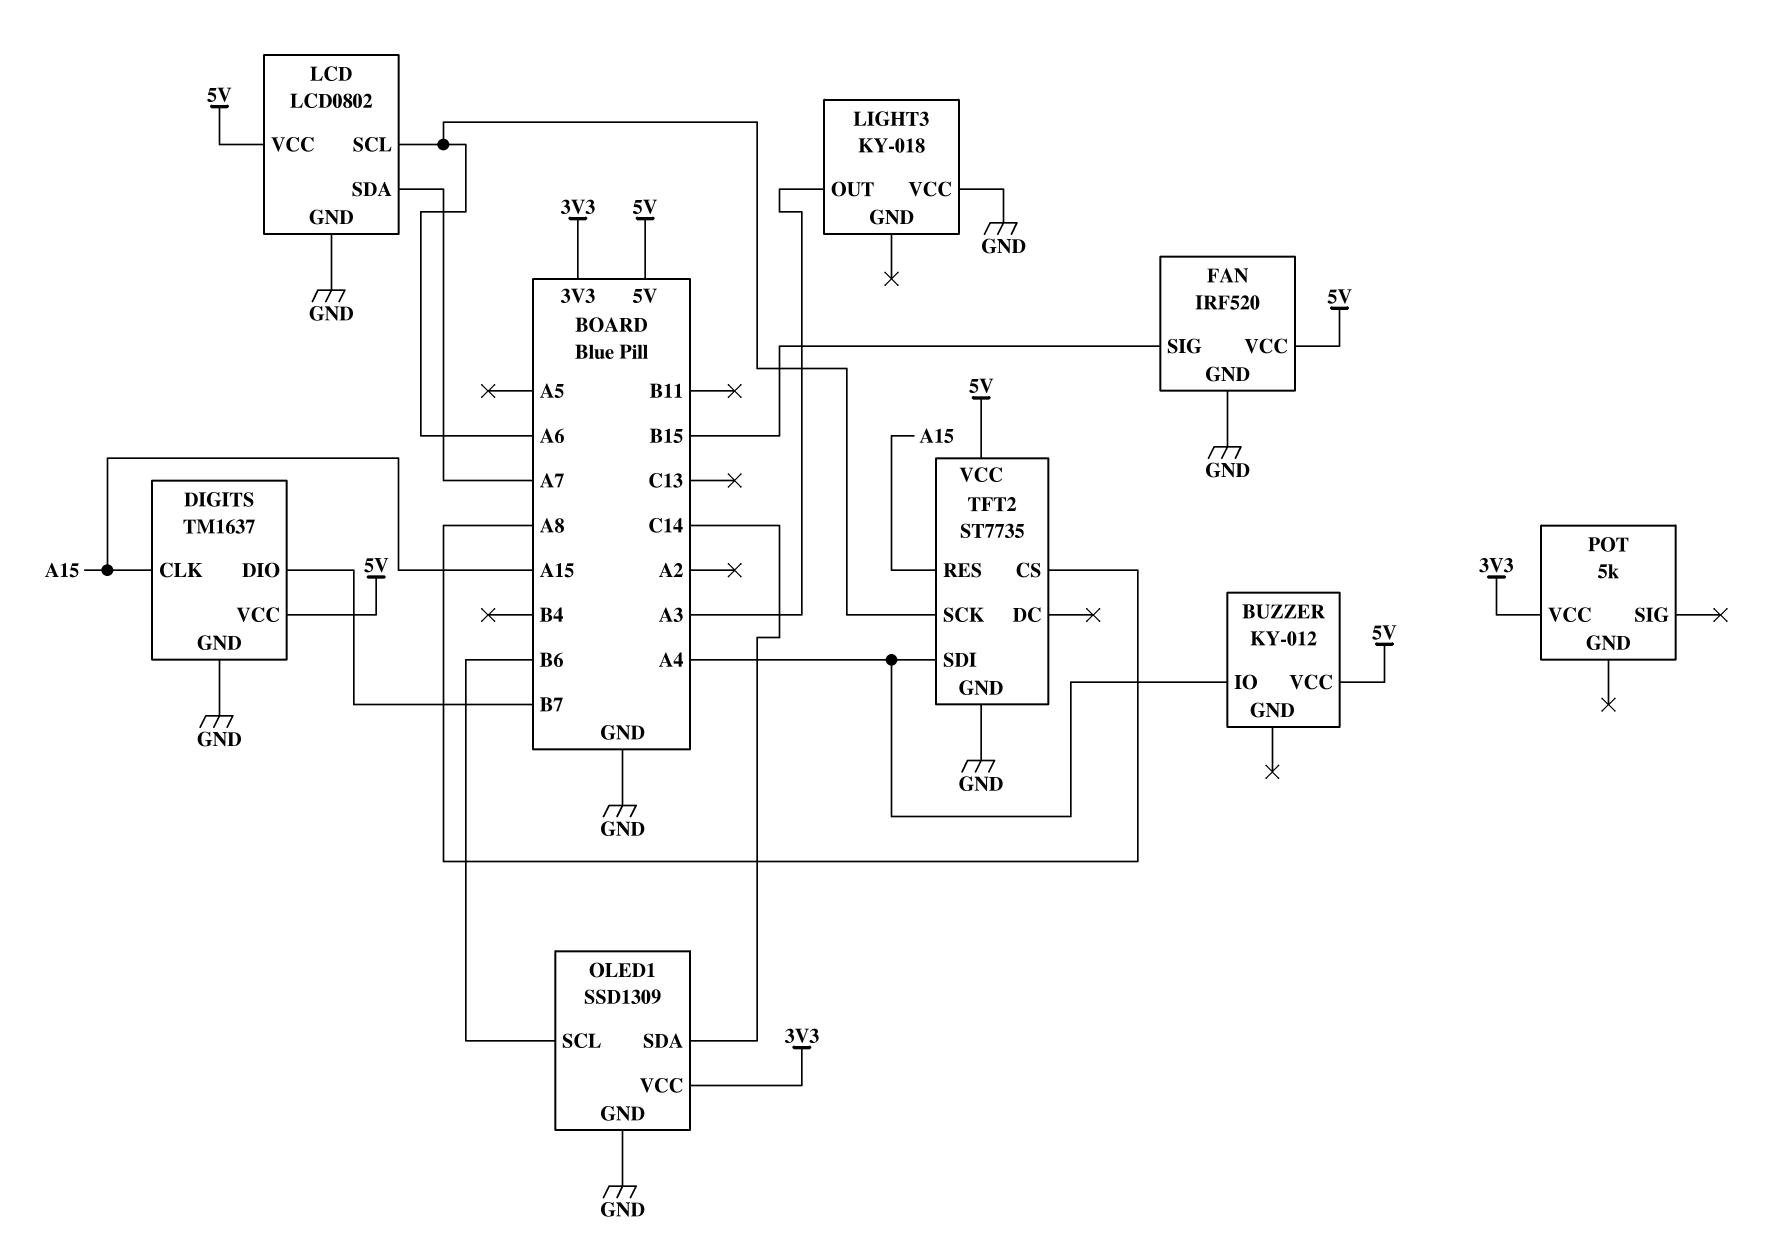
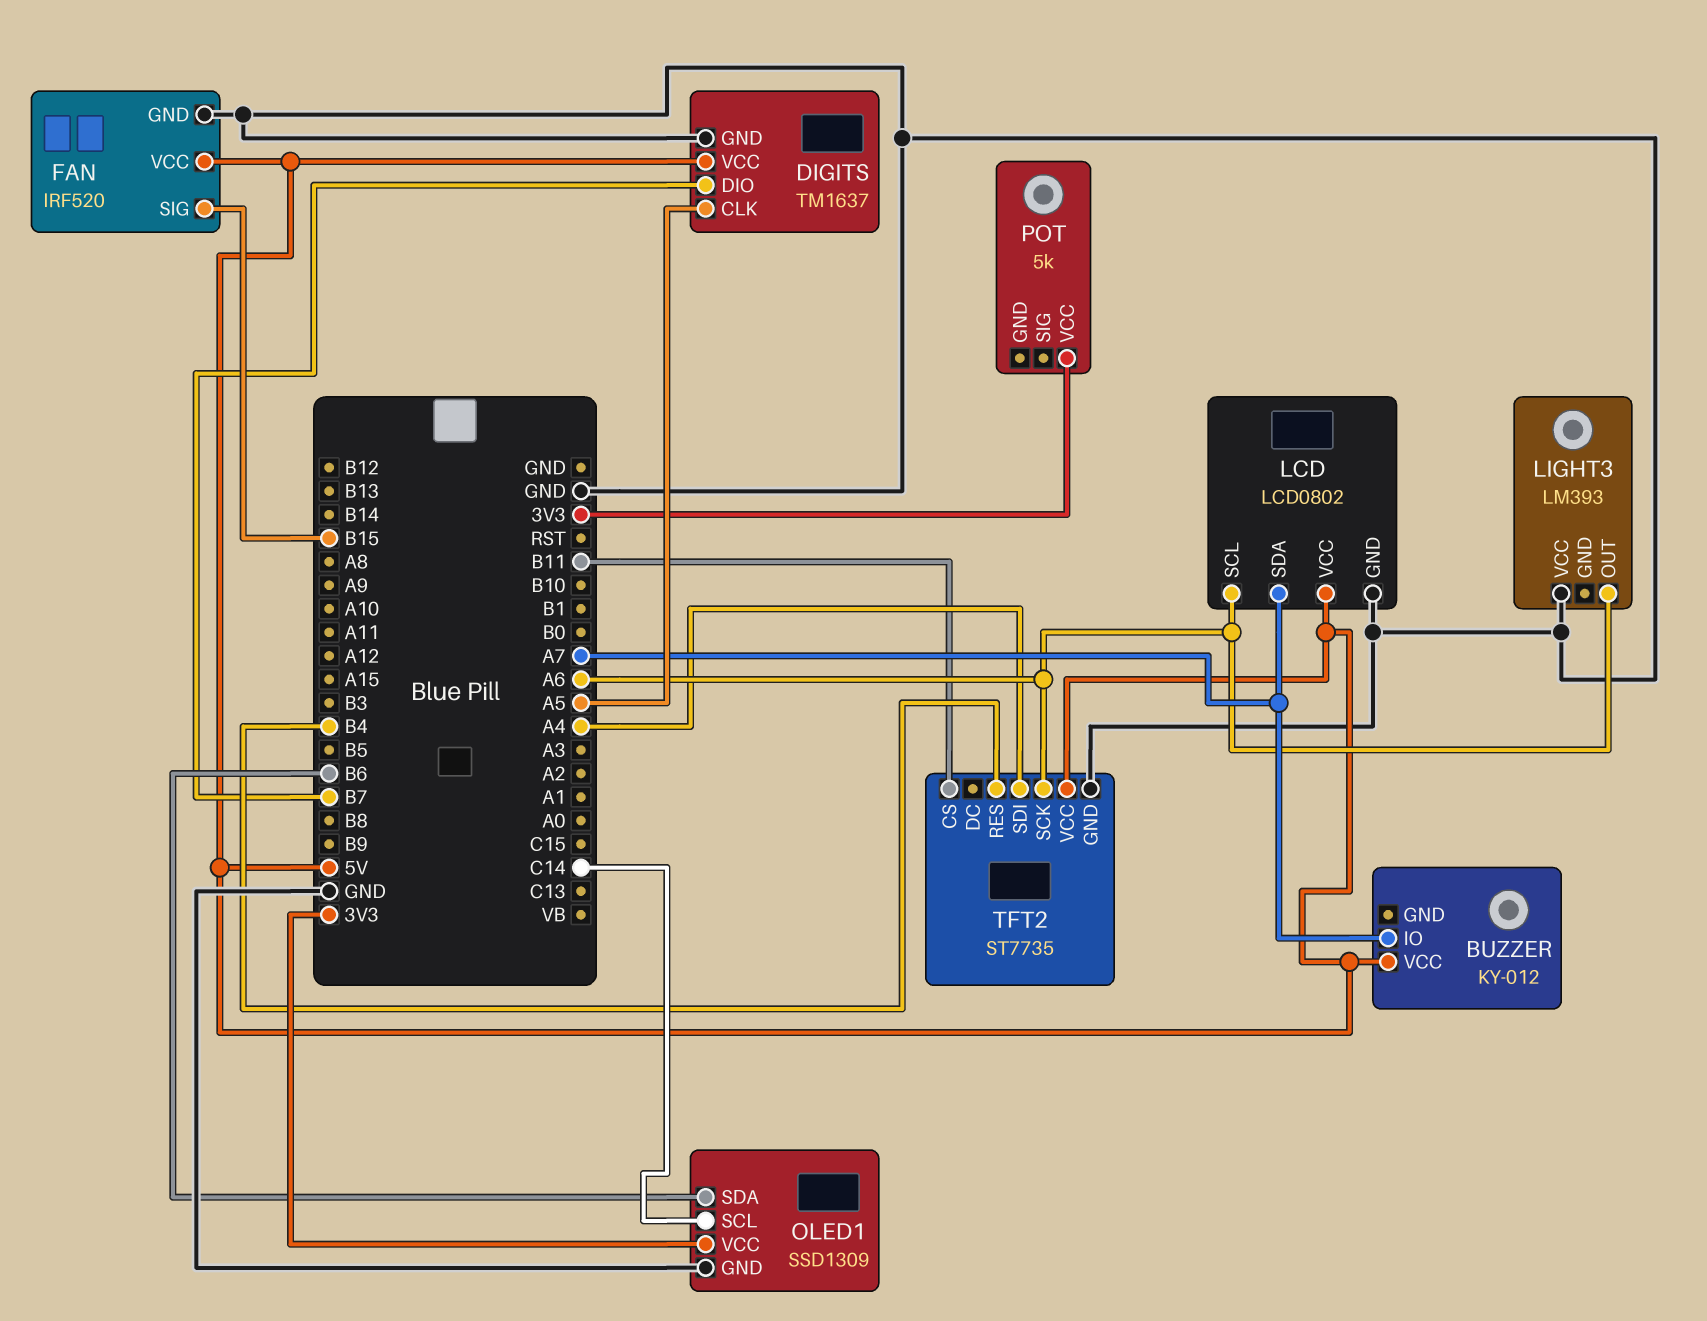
BUZZER pin IO: A4 -> A7
DIGITS pin CLK: A15 -> A5
LIGHT3: KY-018 -> LM393
LIGHT3 pin OUT: A3 -> A6
OLED1 pin SCL: B6 -> C14
OLED1 pin SDA: C14 -> B6
TFT2 pin CS: A8 -> B11
TFT2 pin RES: A15 -> B4

